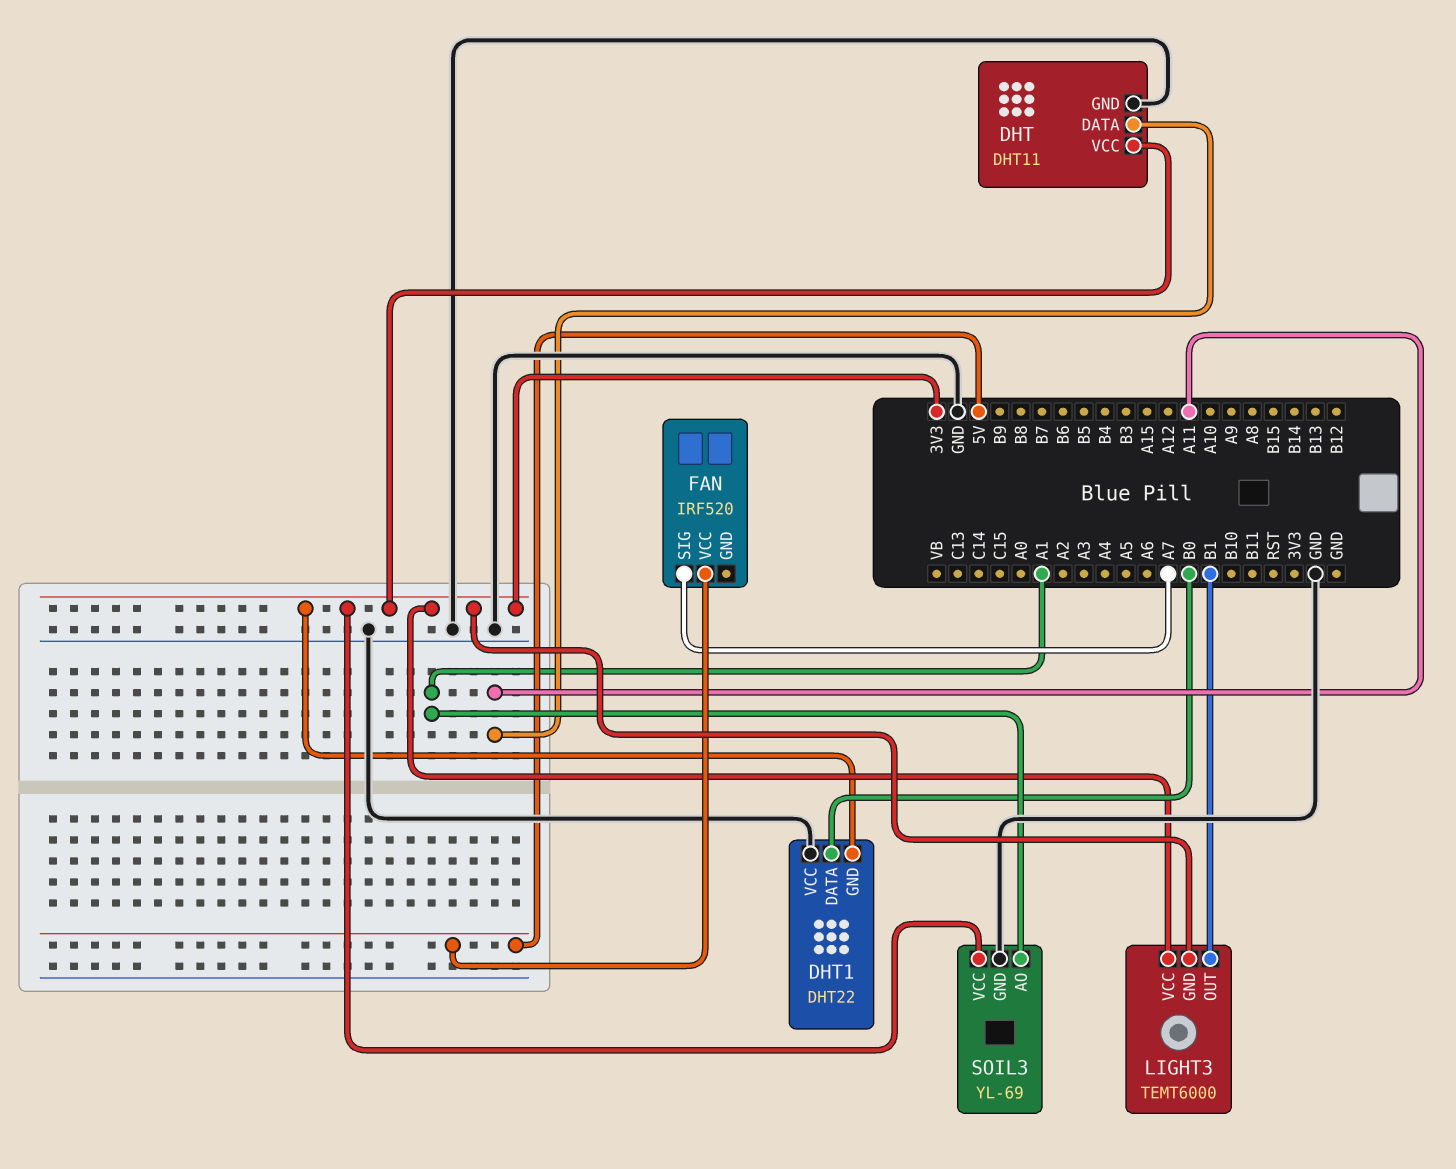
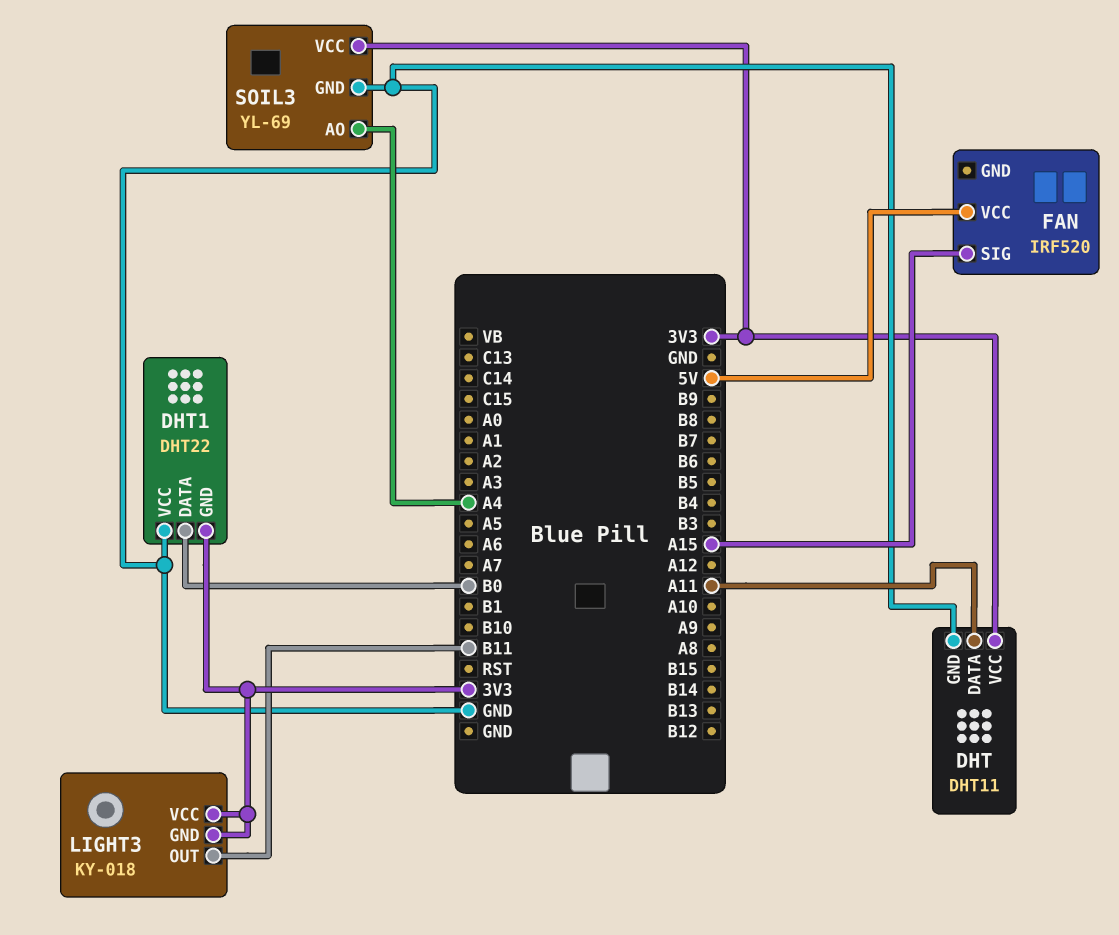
FAN pin SIG: A7 -> A15
LIGHT3: TEMT6000 -> KY-018
LIGHT3 pin OUT: B1 -> B11
SOIL3 pin AO: A1 -> A4

